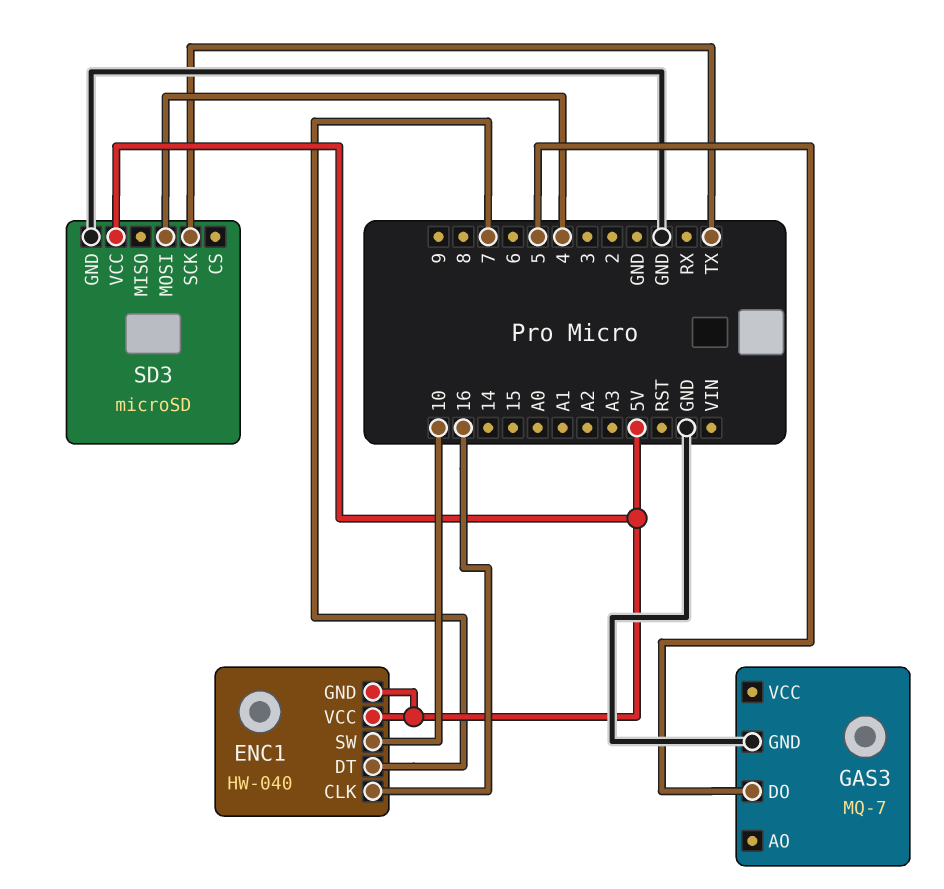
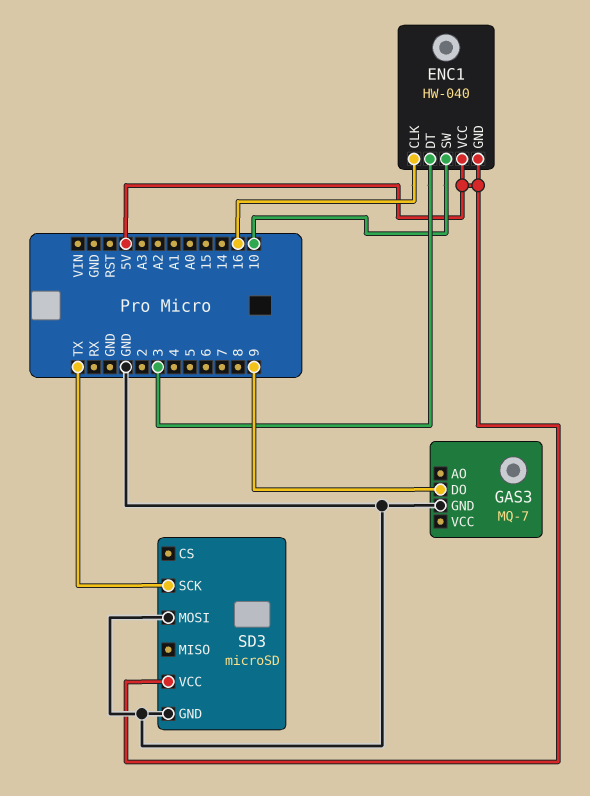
ENC1 pin DT: 7 -> 3
GAS3 pin DO: 5 -> 9
SD3 pin MOSI: 4 -> GND

